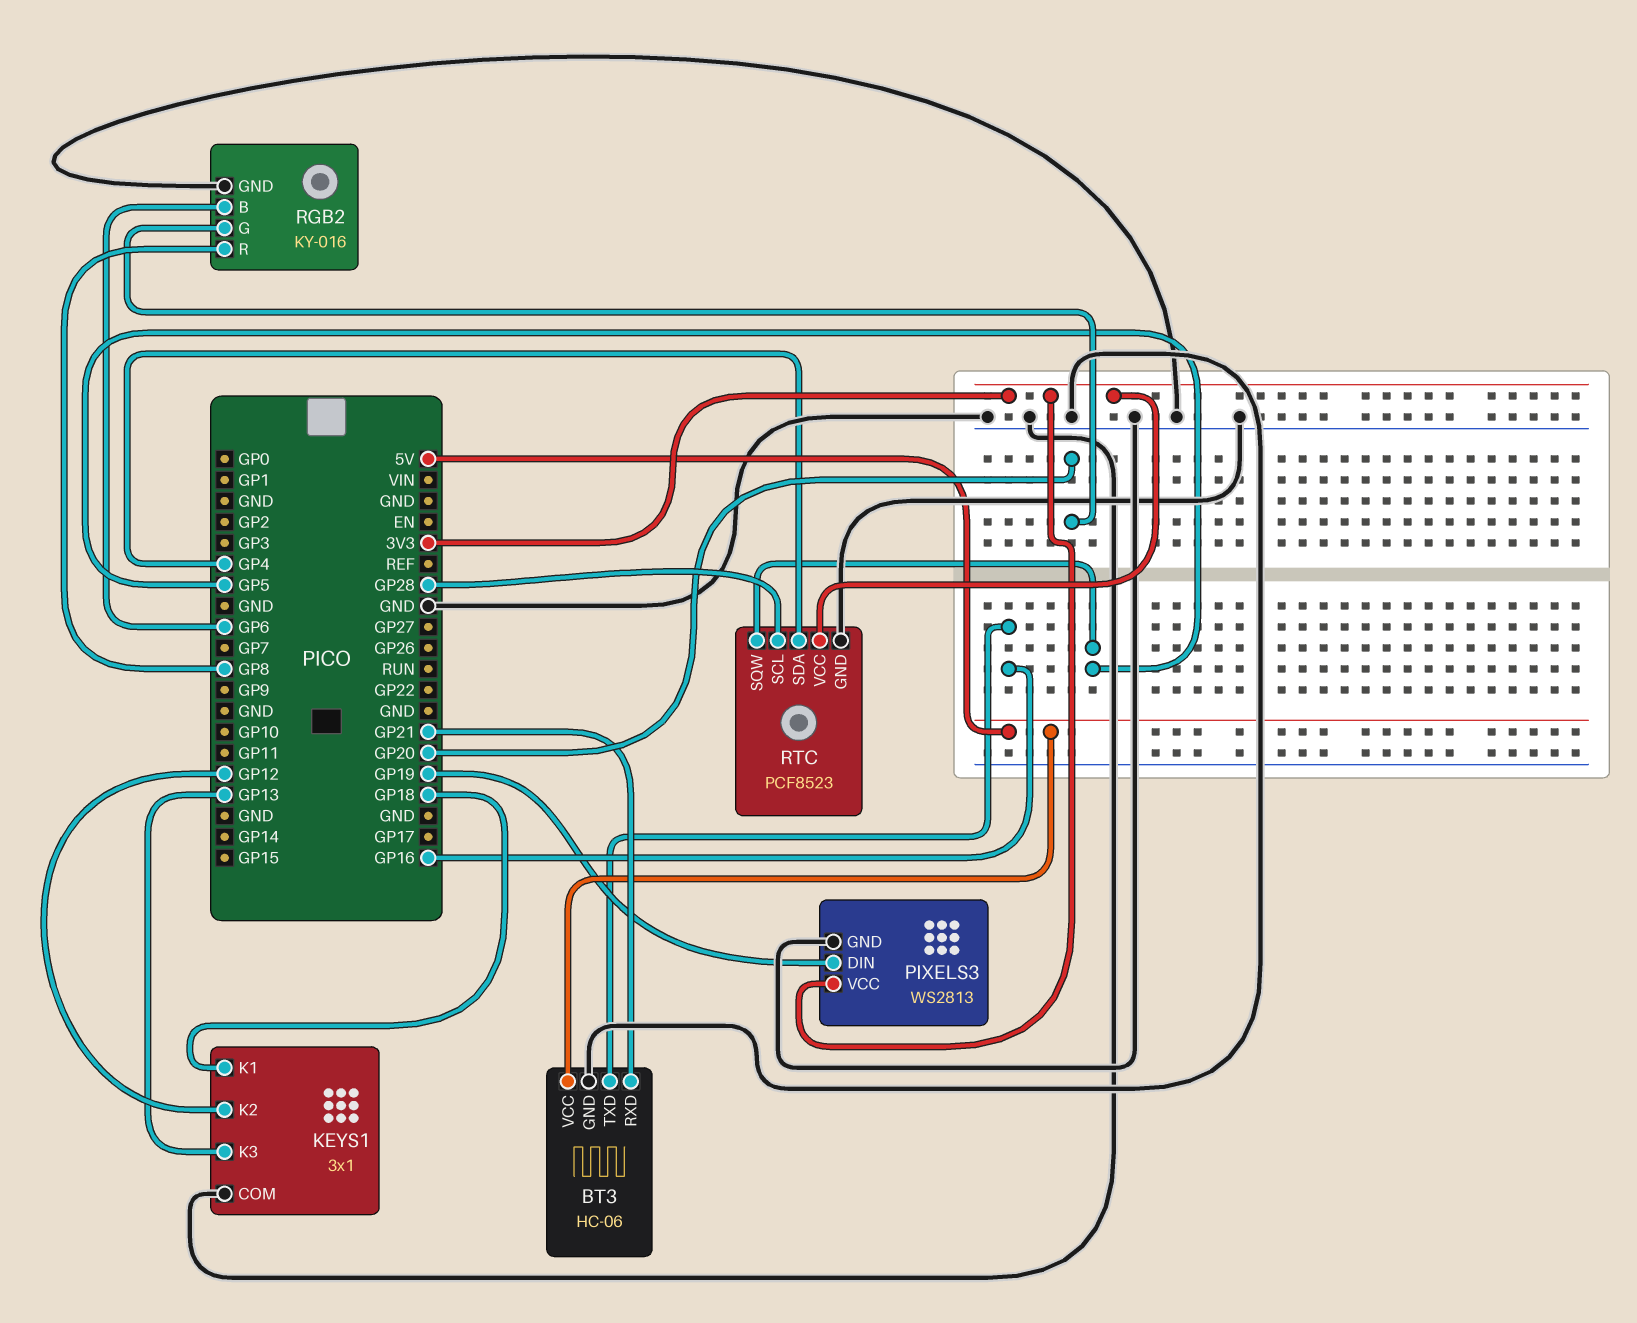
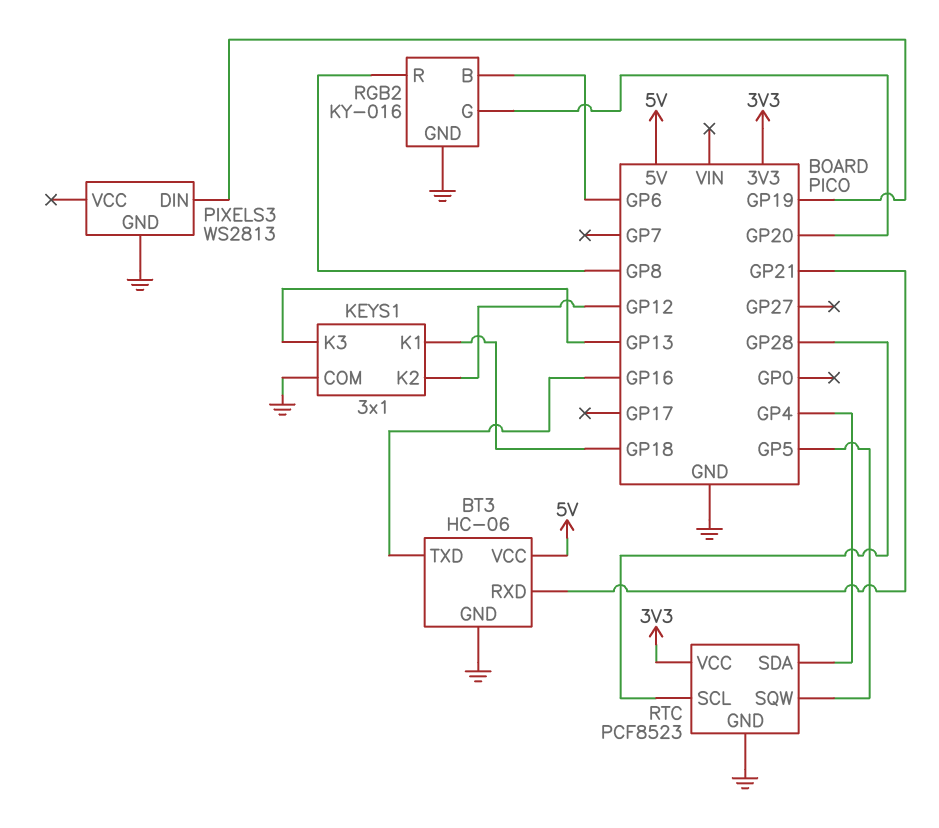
PIXELS3 pin VCC: 3V3 -> none

